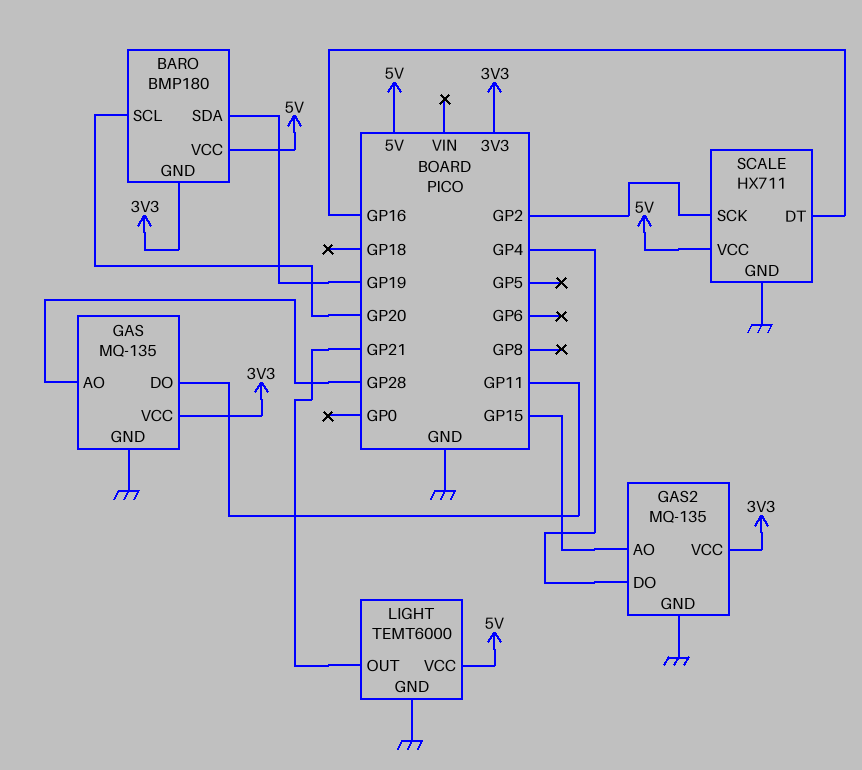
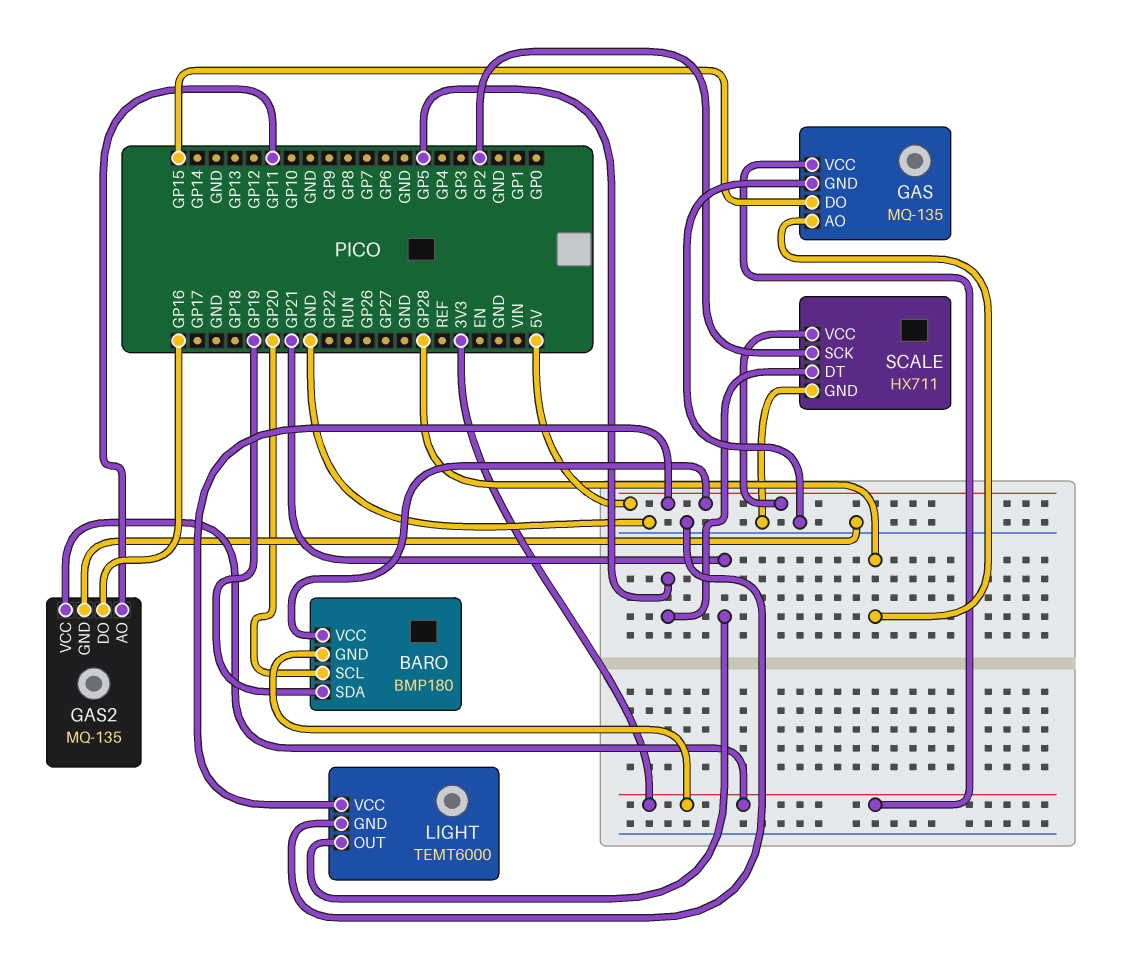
GAS pin DO: GP11 -> GP15
GAS2 pin AO: GP15 -> GP11
GAS2 pin DO: GP4 -> GP16
SCALE pin DT: GP16 -> GP5

